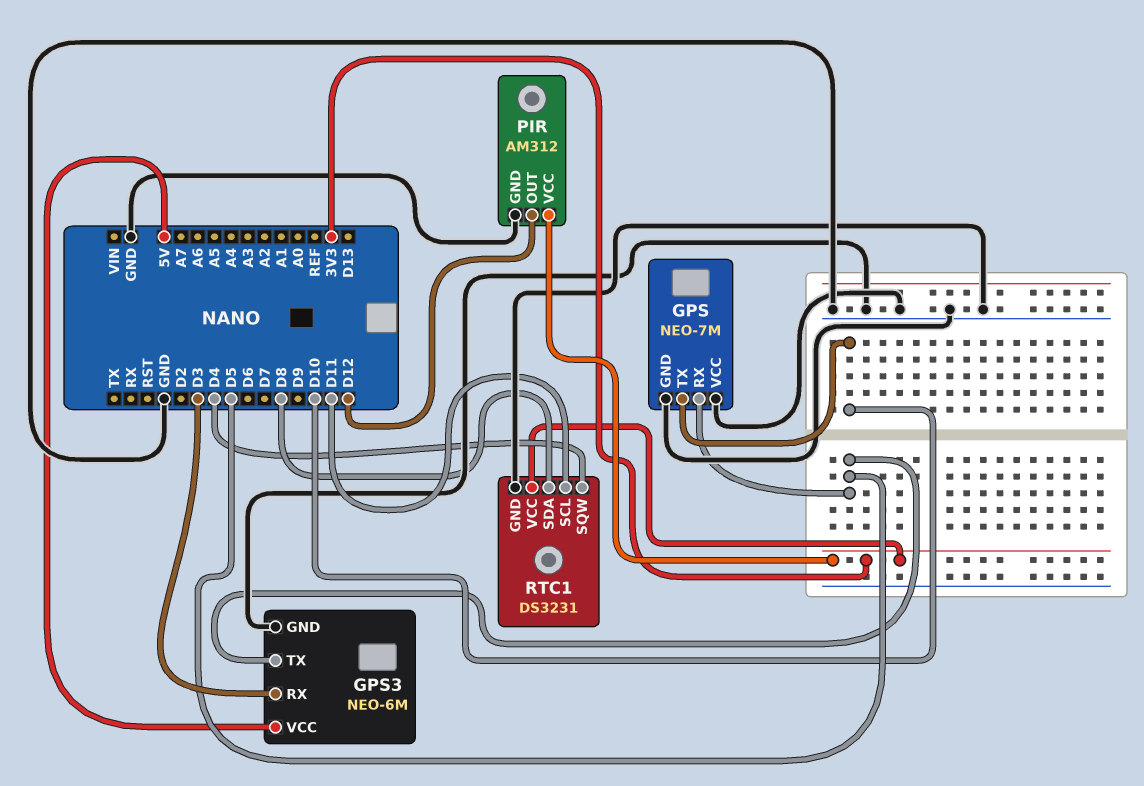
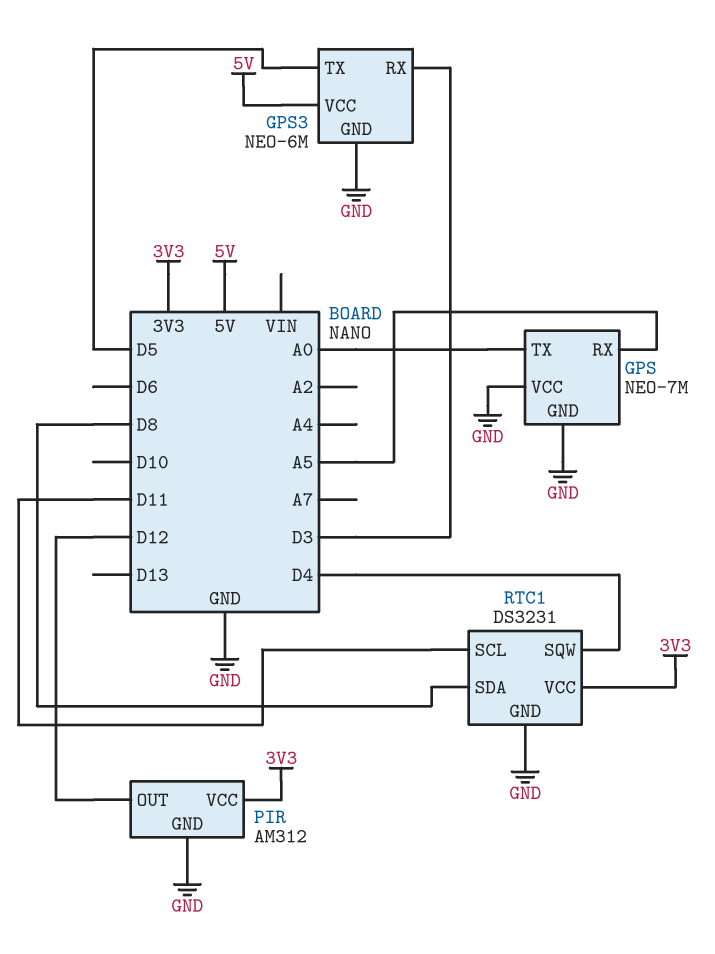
GPS pin RX: D5 -> A5
GPS pin TX: D10 -> A0

